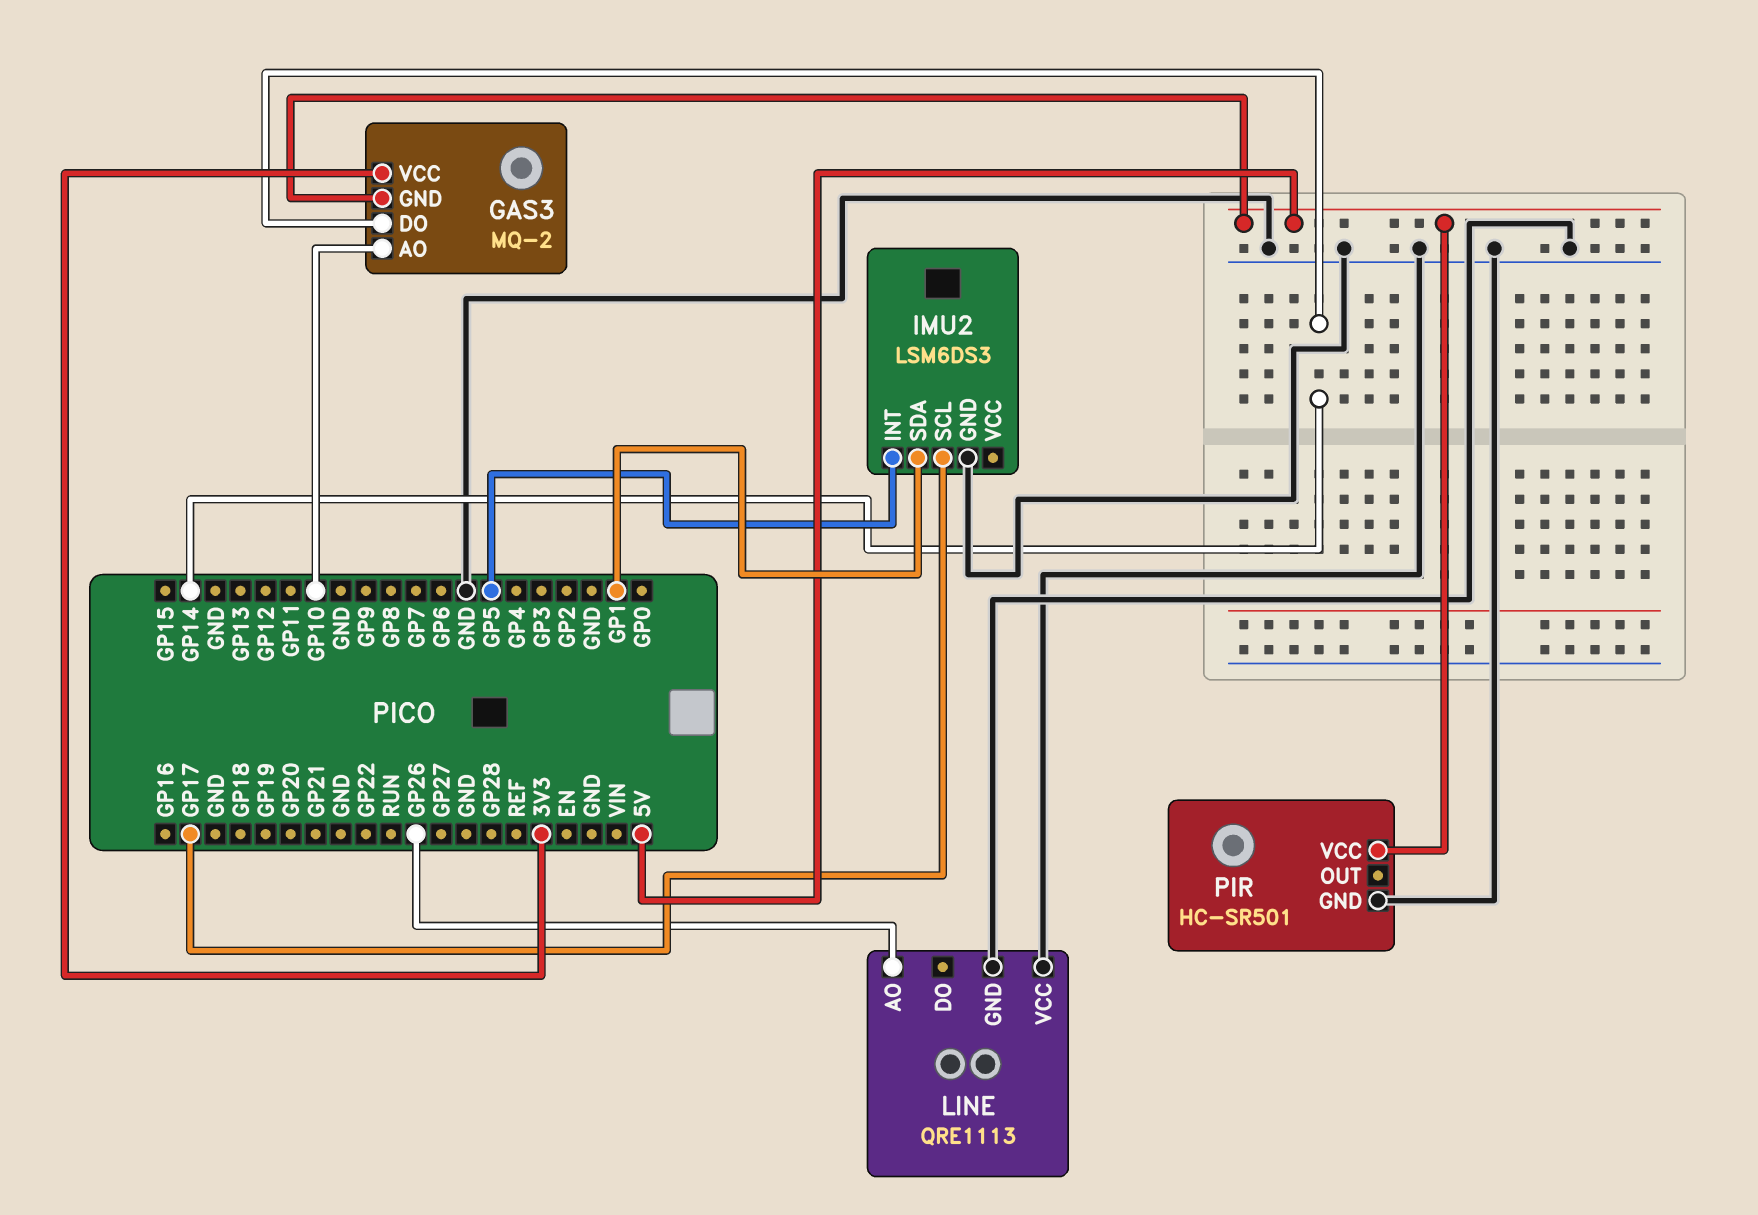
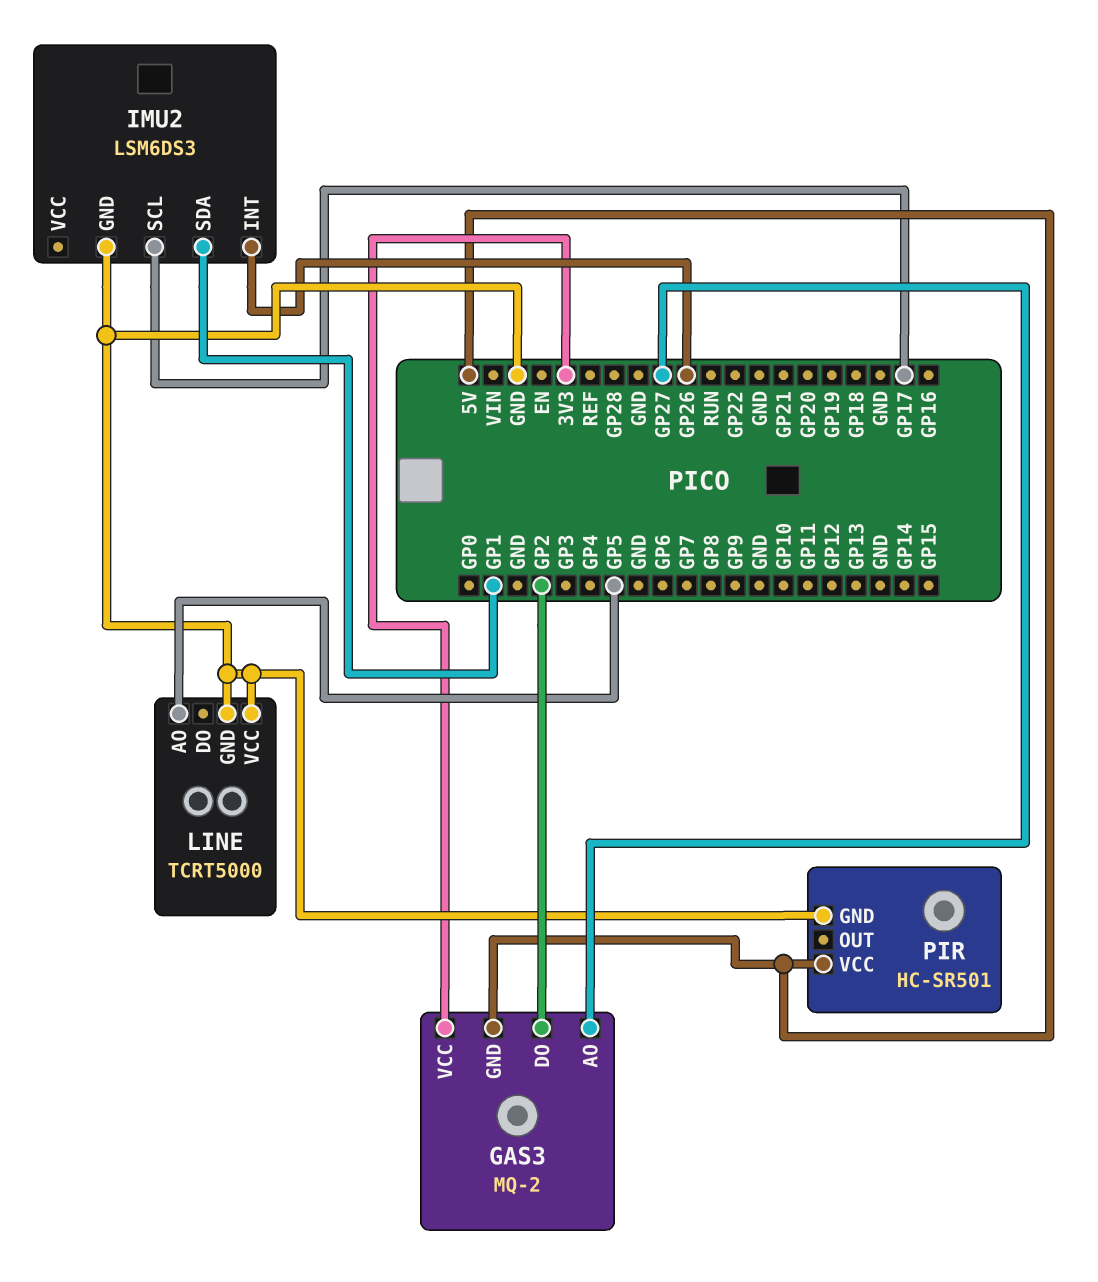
GAS3 pin AO: GP10 -> GP27
GAS3 pin DO: GP14 -> GP2
IMU2 pin INT: GP5 -> GP26
LINE: QRE1113 -> TCRT5000
LINE pin AO: GP26 -> GP5

